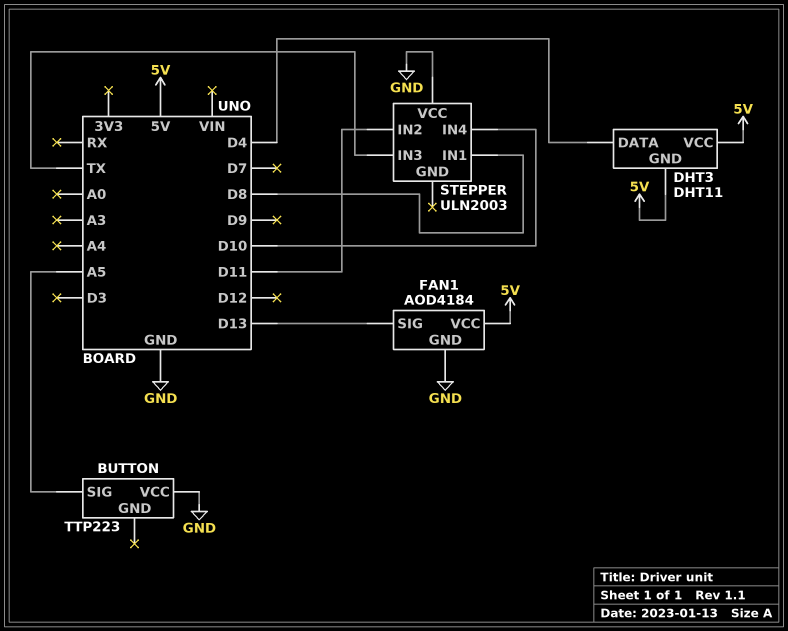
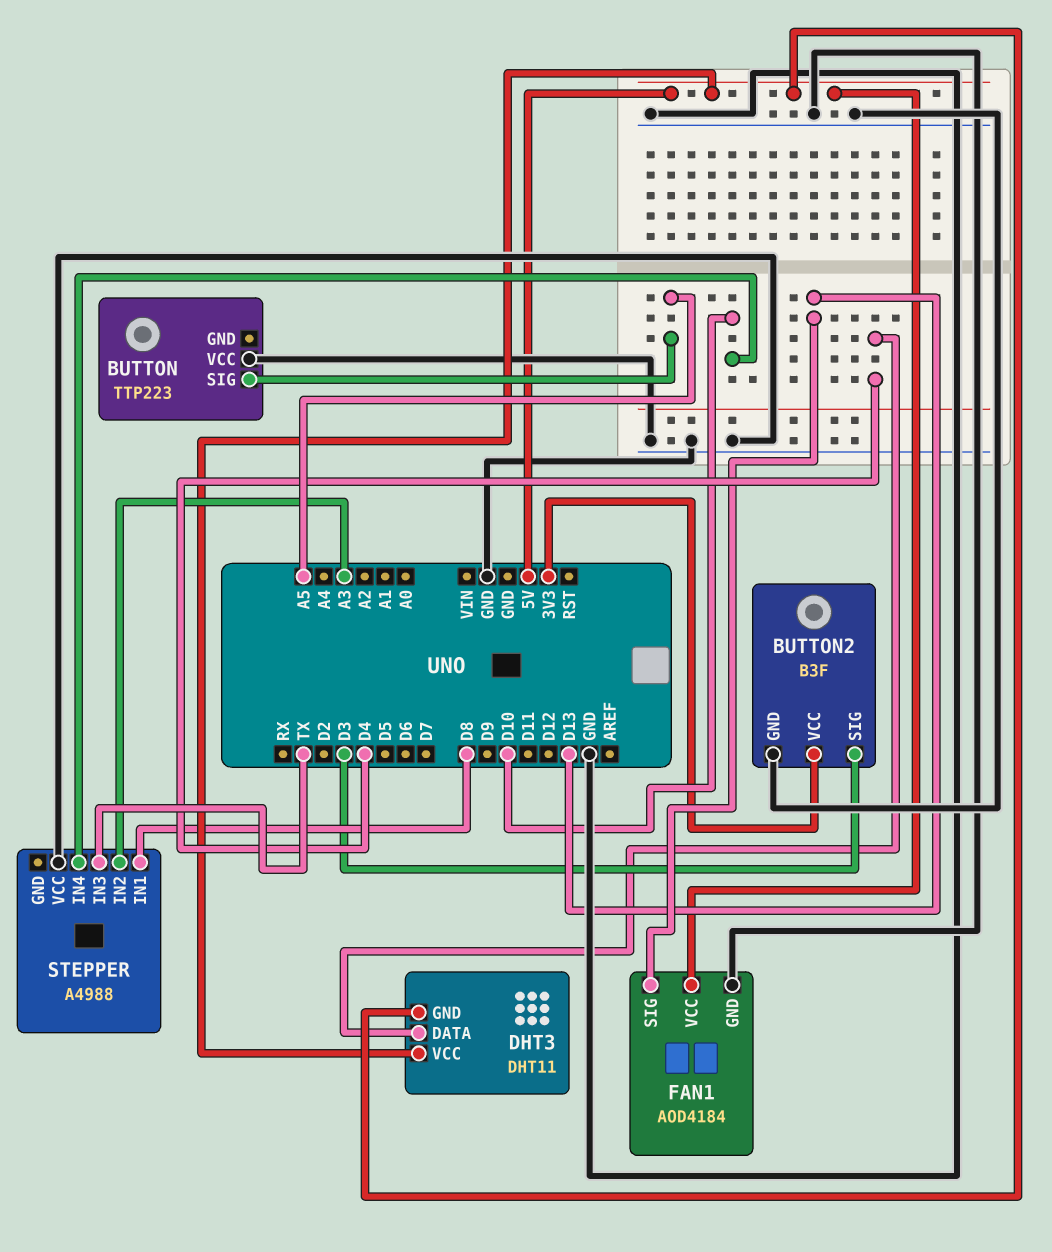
BUTTON2: none -> B3F
BUTTON2 pin GND: none -> GND
BUTTON2 pin SIG: none -> D3
BUTTON2 pin VCC: none -> 3V3
STEPPER: ULN2003 -> A4988
STEPPER pin IN2: D11 -> A3

